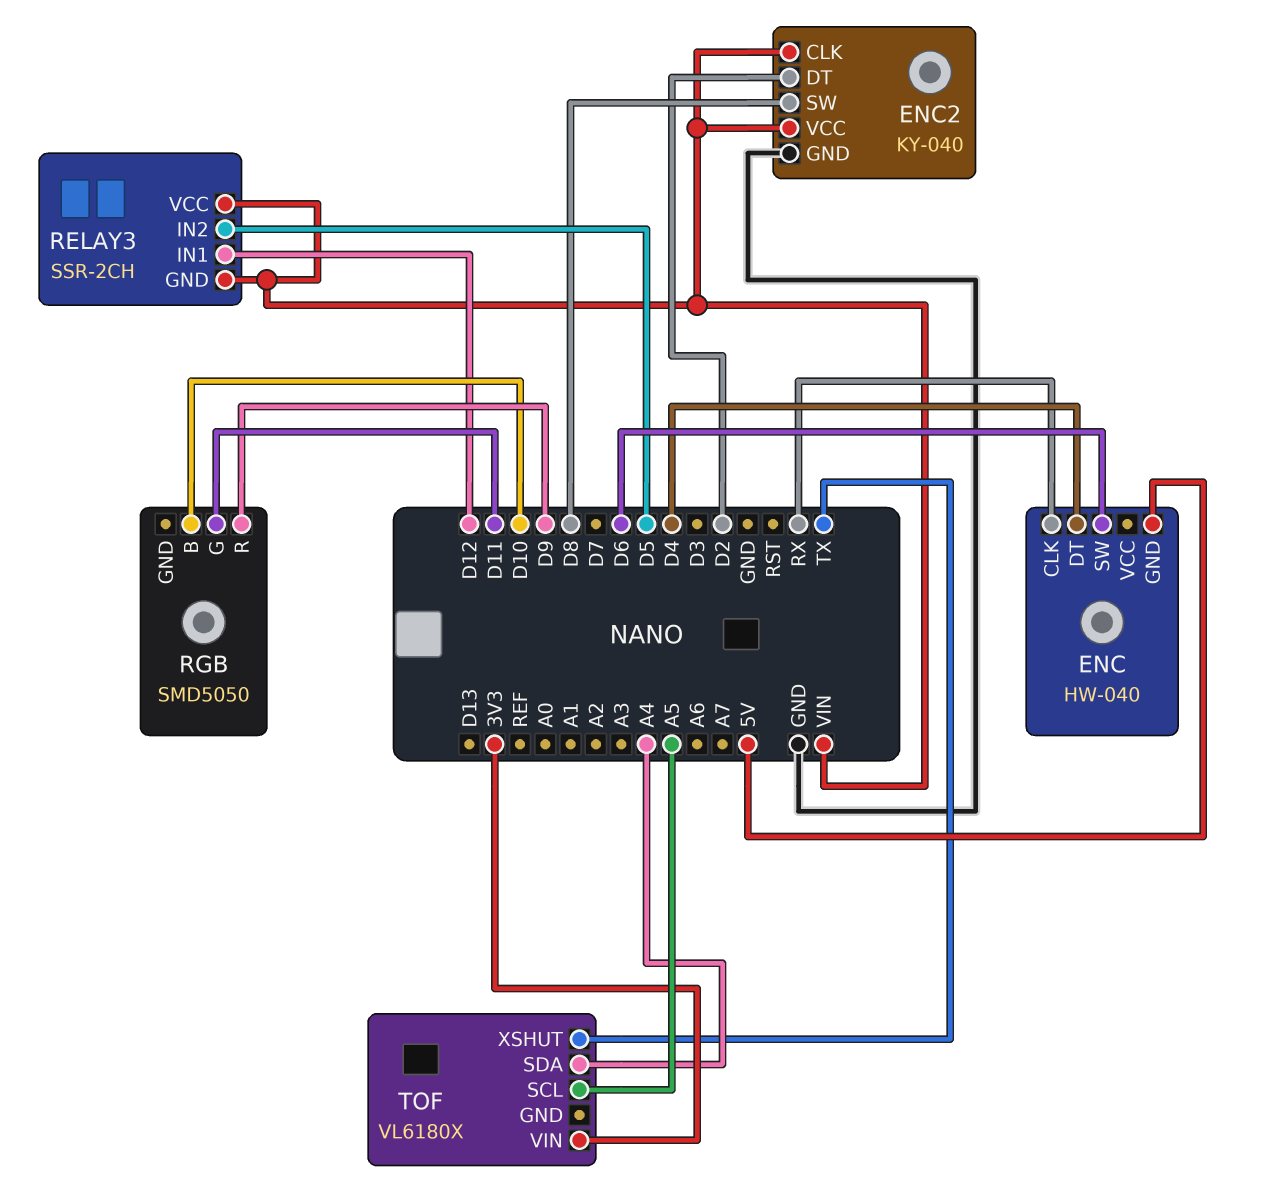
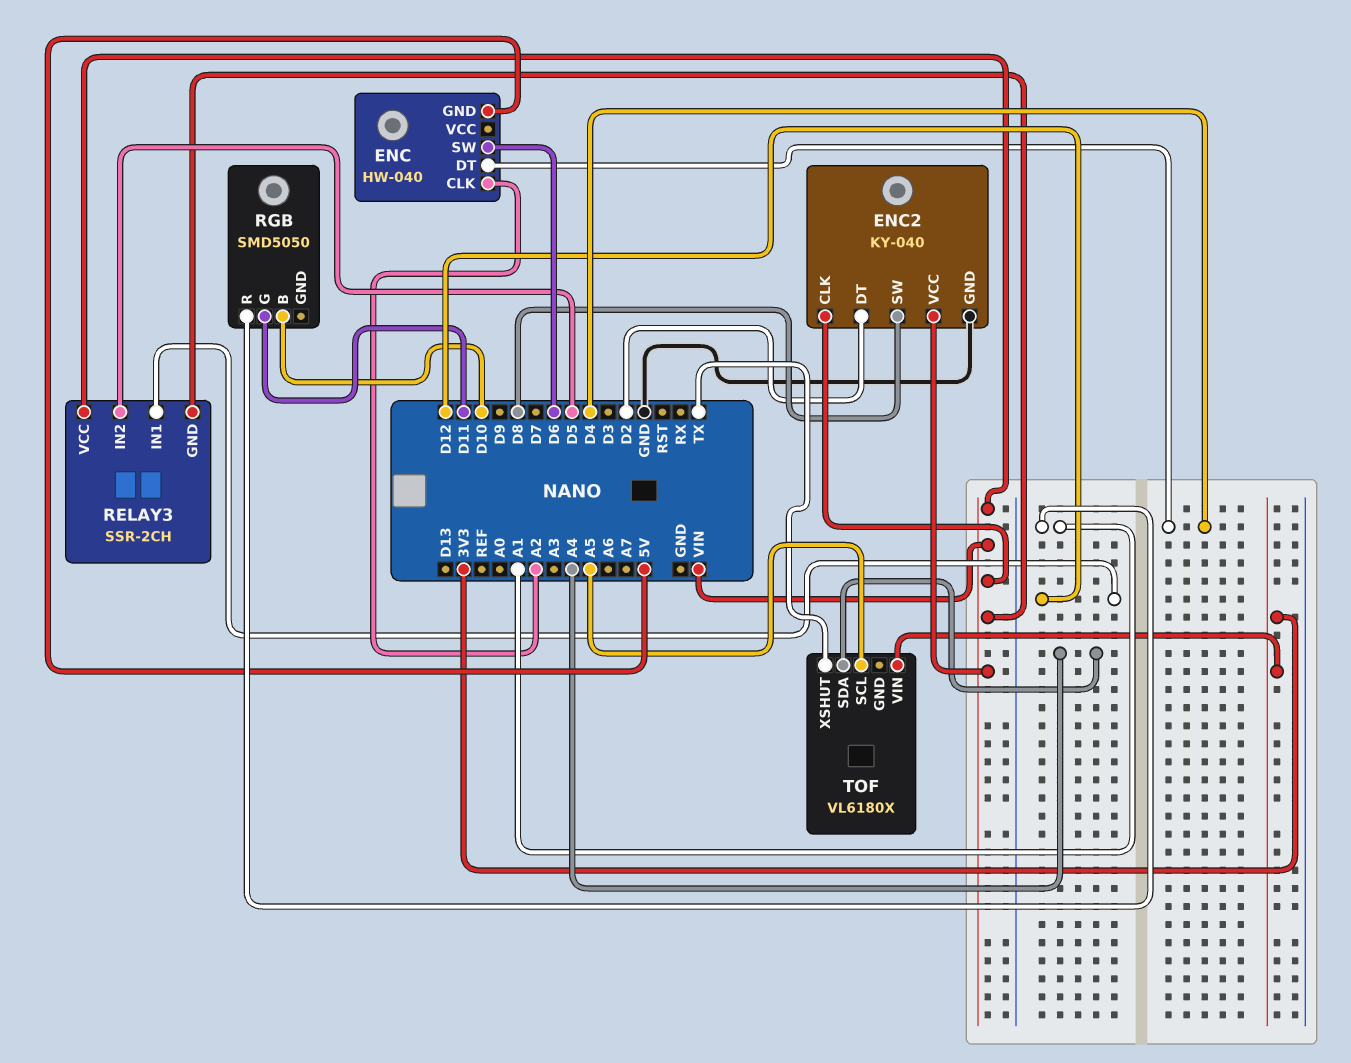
ENC pin CLK: RX -> A2
RGB pin R: D9 -> A1

